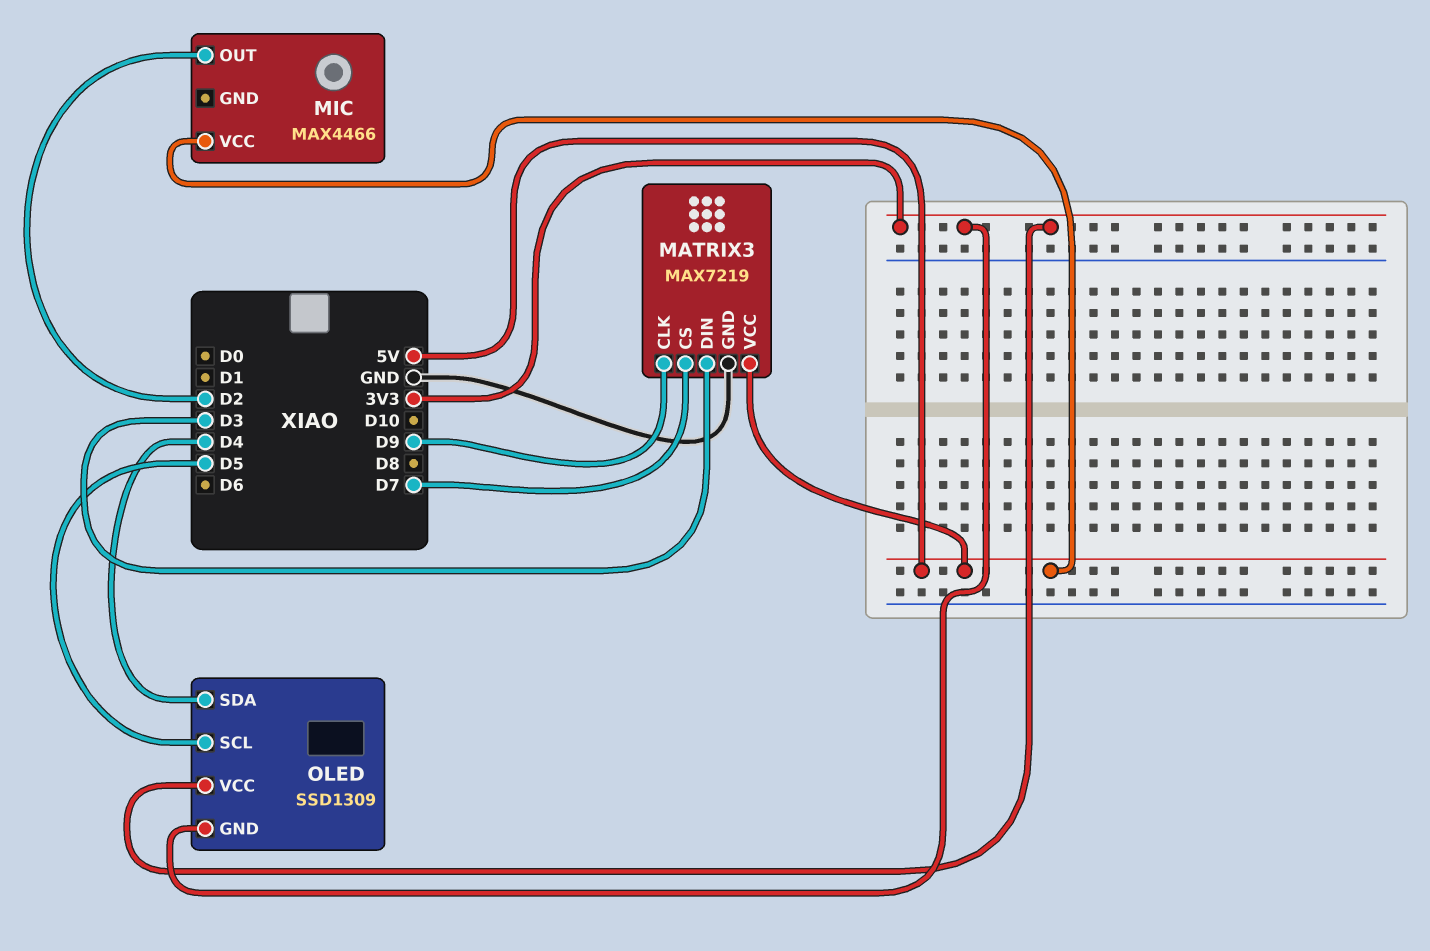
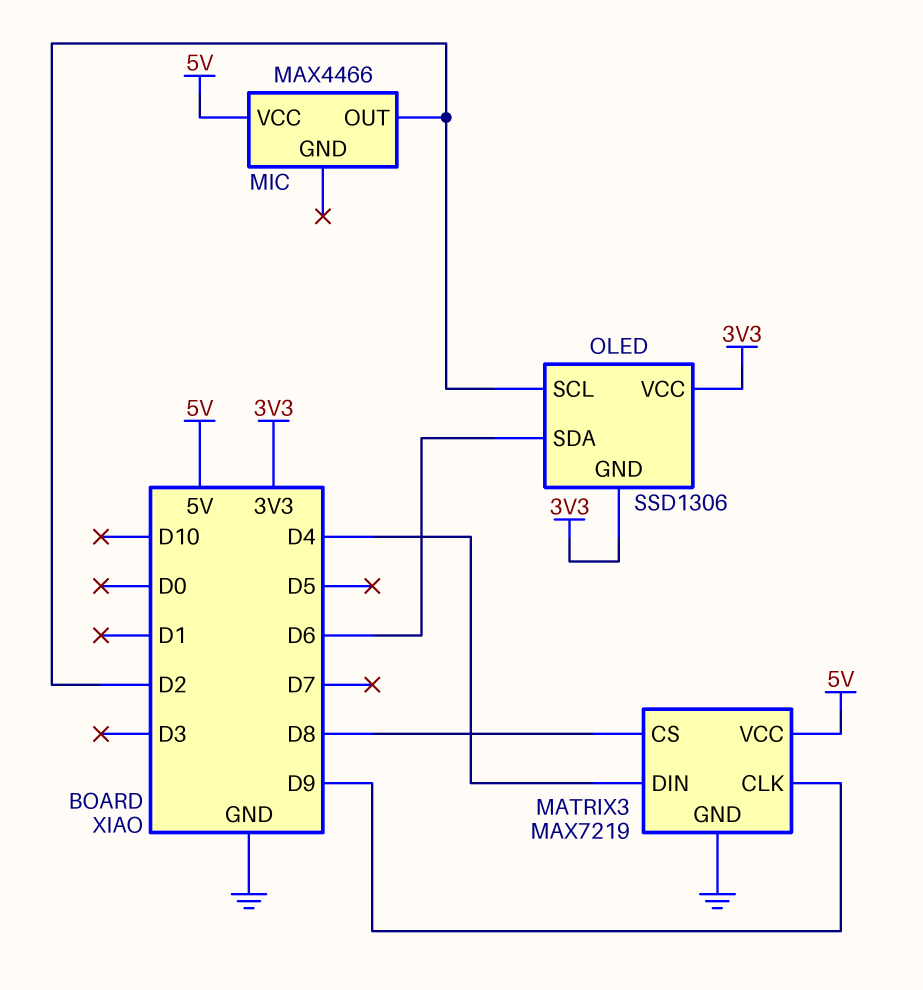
MATRIX3 pin CS: D7 -> D8
MATRIX3 pin DIN: D3 -> D4
OLED: SSD1309 -> SSD1306
OLED pin SCL: D5 -> D2
OLED pin SDA: D4 -> D6

